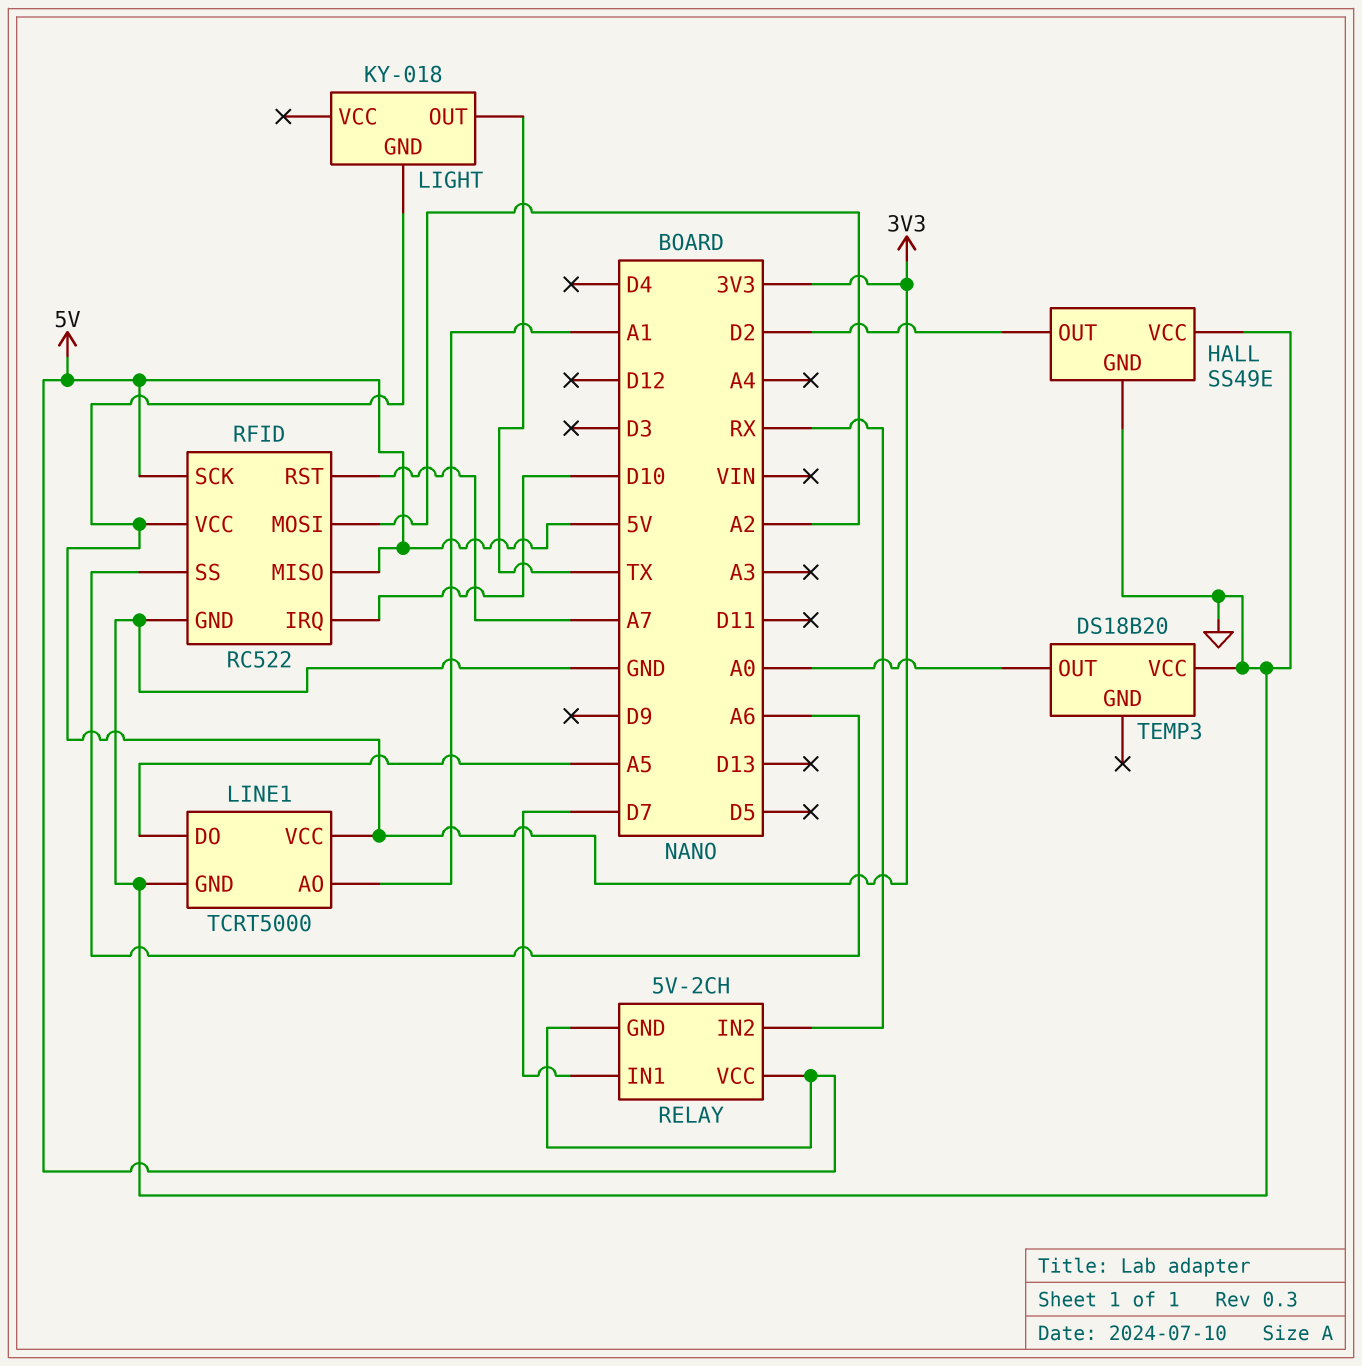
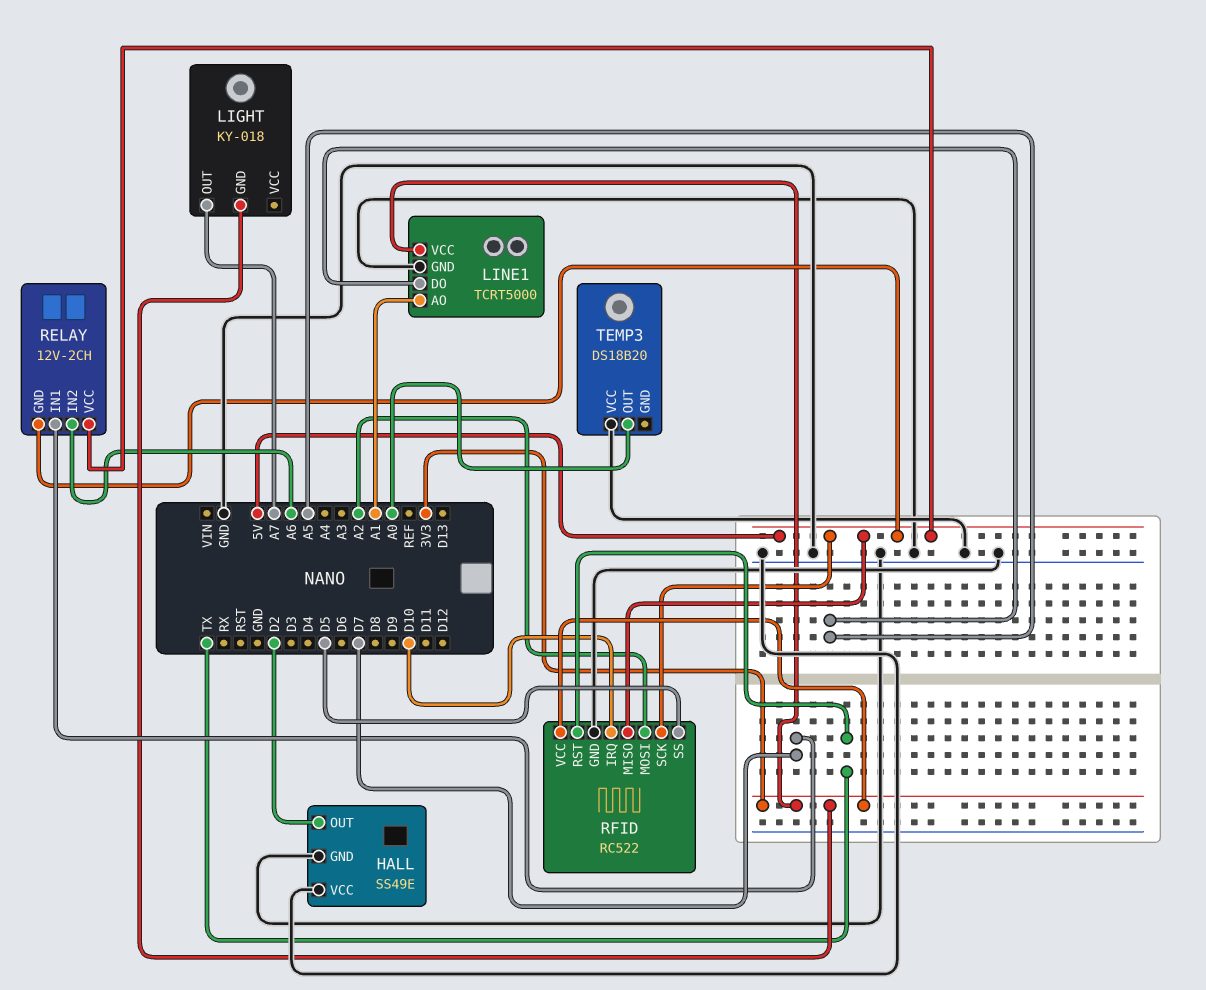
LIGHT pin OUT: TX -> A7
RELAY: 5V-2CH -> 12V-2CH
RELAY pin IN2: RX -> A6
RFID pin RST: A7 -> TX
RFID pin SS: A6 -> D5

